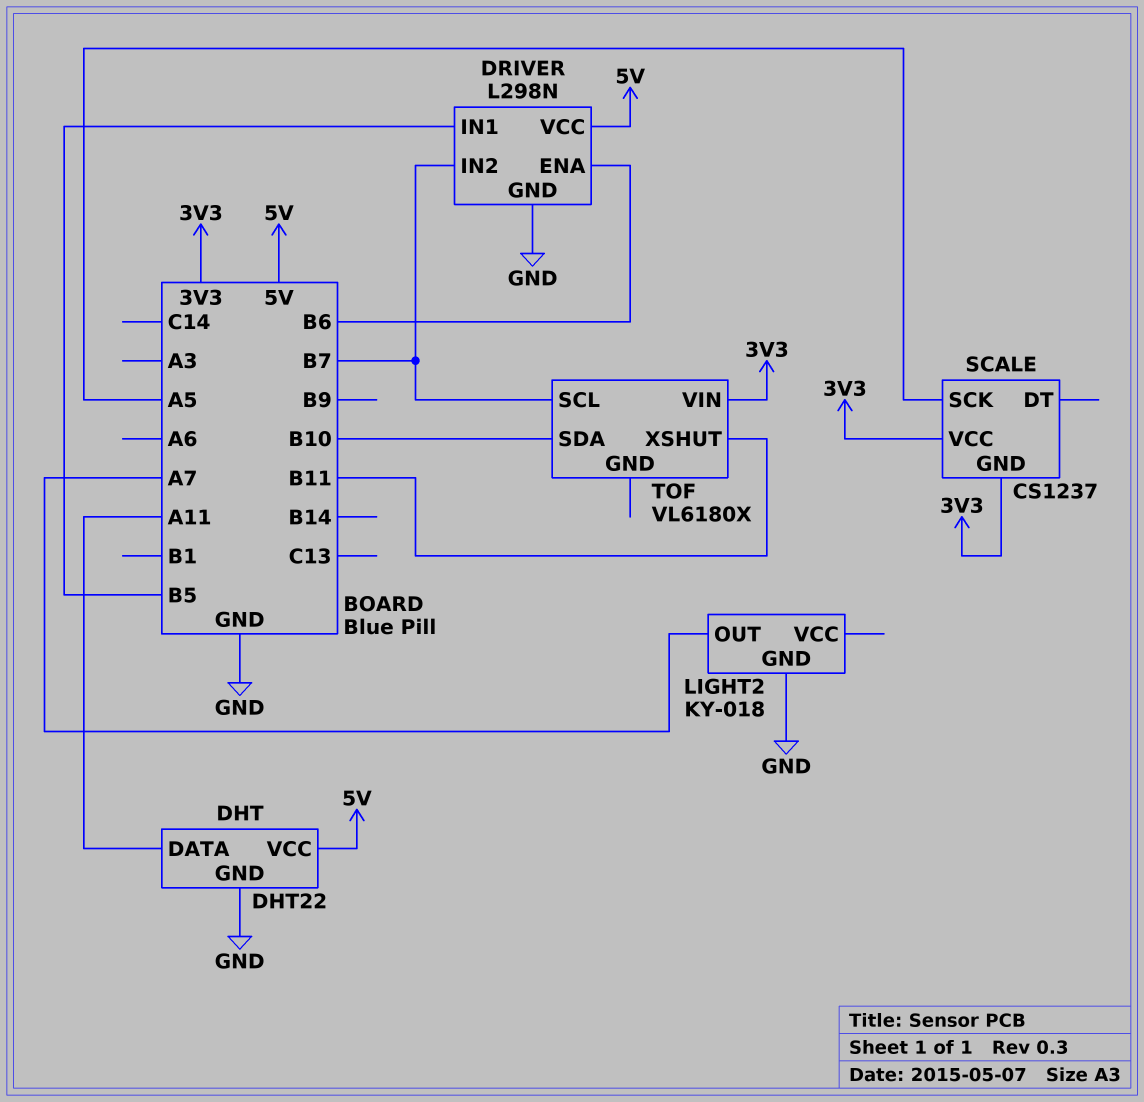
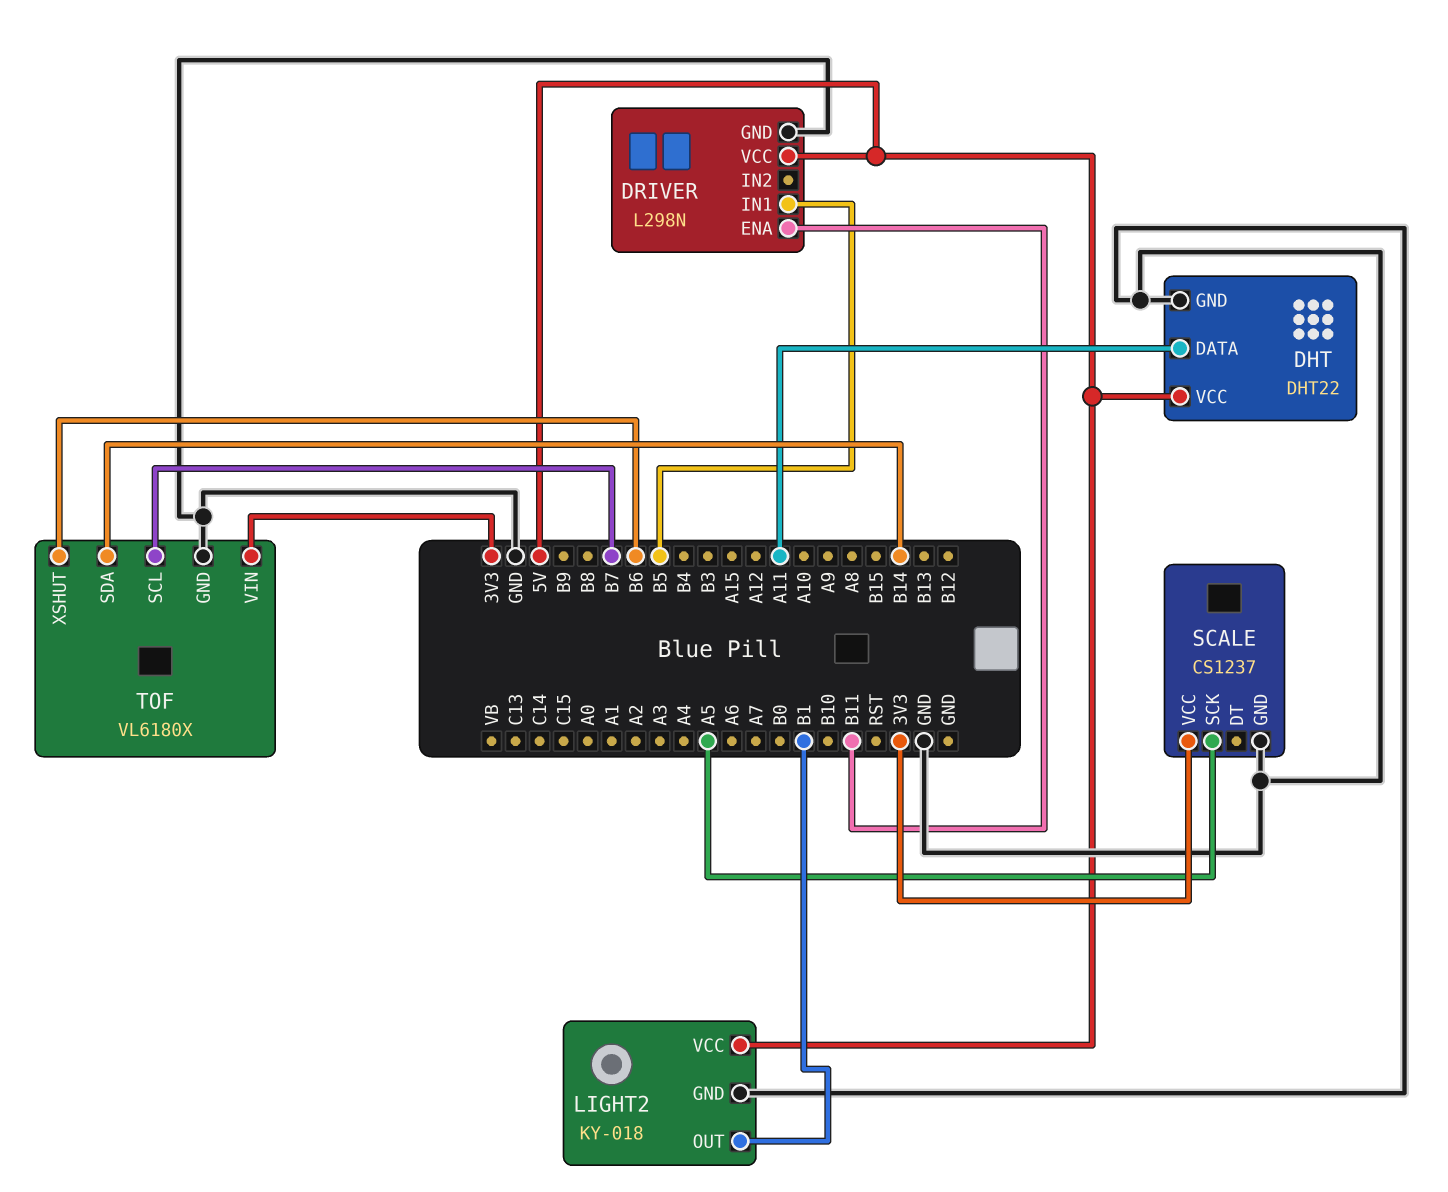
DRIVER pin ENA: B6 -> B11
DRIVER pin IN2: B7 -> none
LIGHT2 pin OUT: A7 -> B1
LIGHT2 pin VCC: none -> 5V
SCALE pin GND: 3V3 -> GND
TOF pin GND: none -> GND
TOF pin SDA: B10 -> B14
TOF pin XSHUT: B11 -> B6

